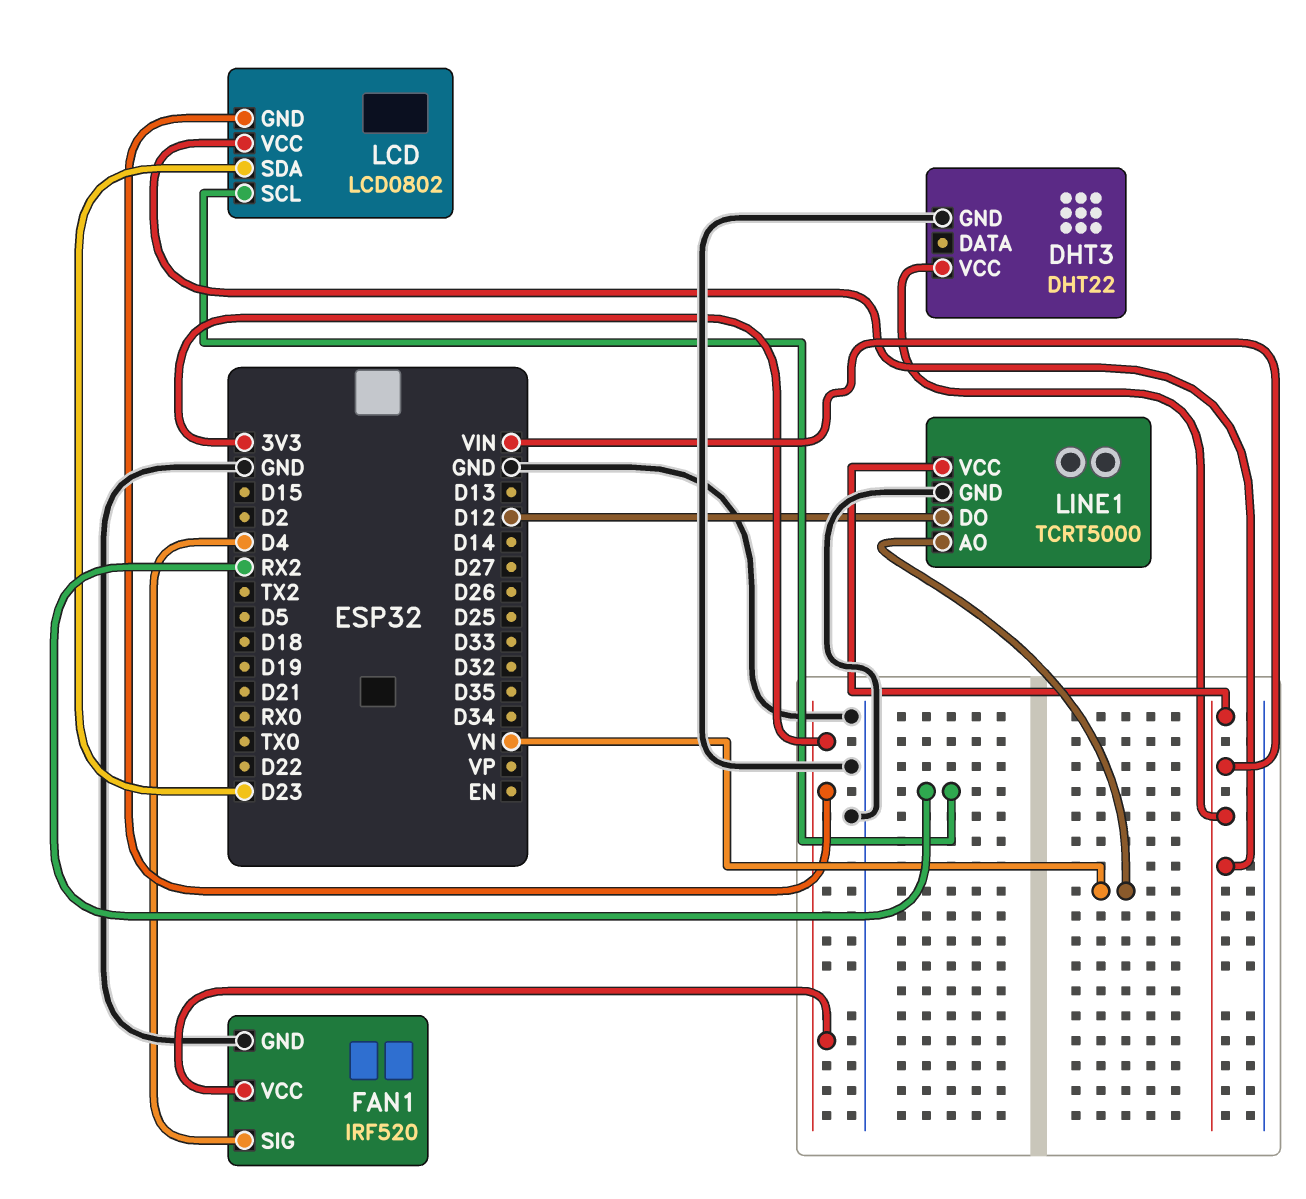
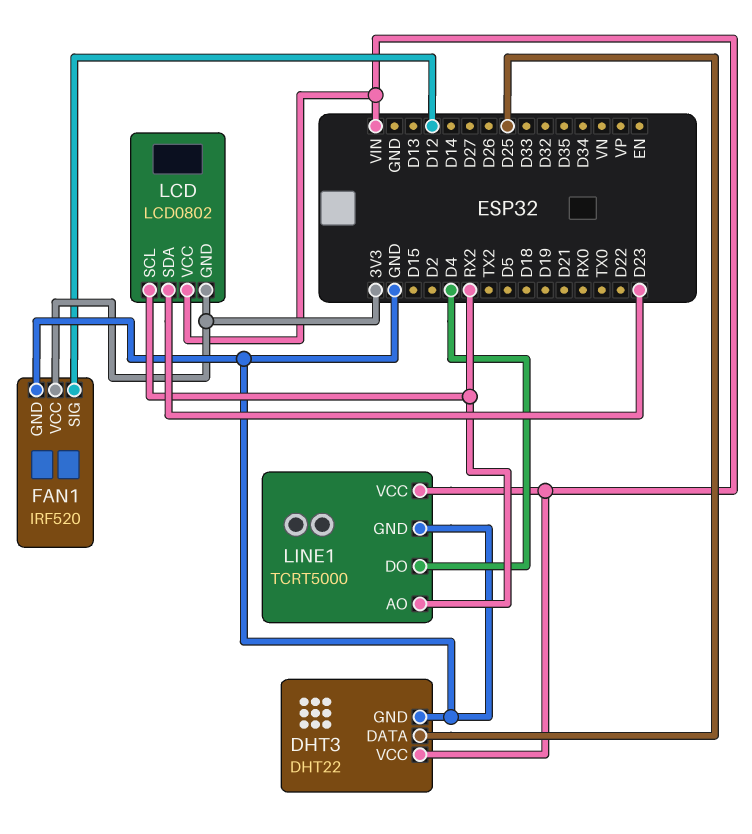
DHT3 pin DATA: none -> D25
FAN1 pin SIG: D4 -> D12
LINE1 pin AO: VN -> RX2
LINE1 pin DO: D12 -> D4

